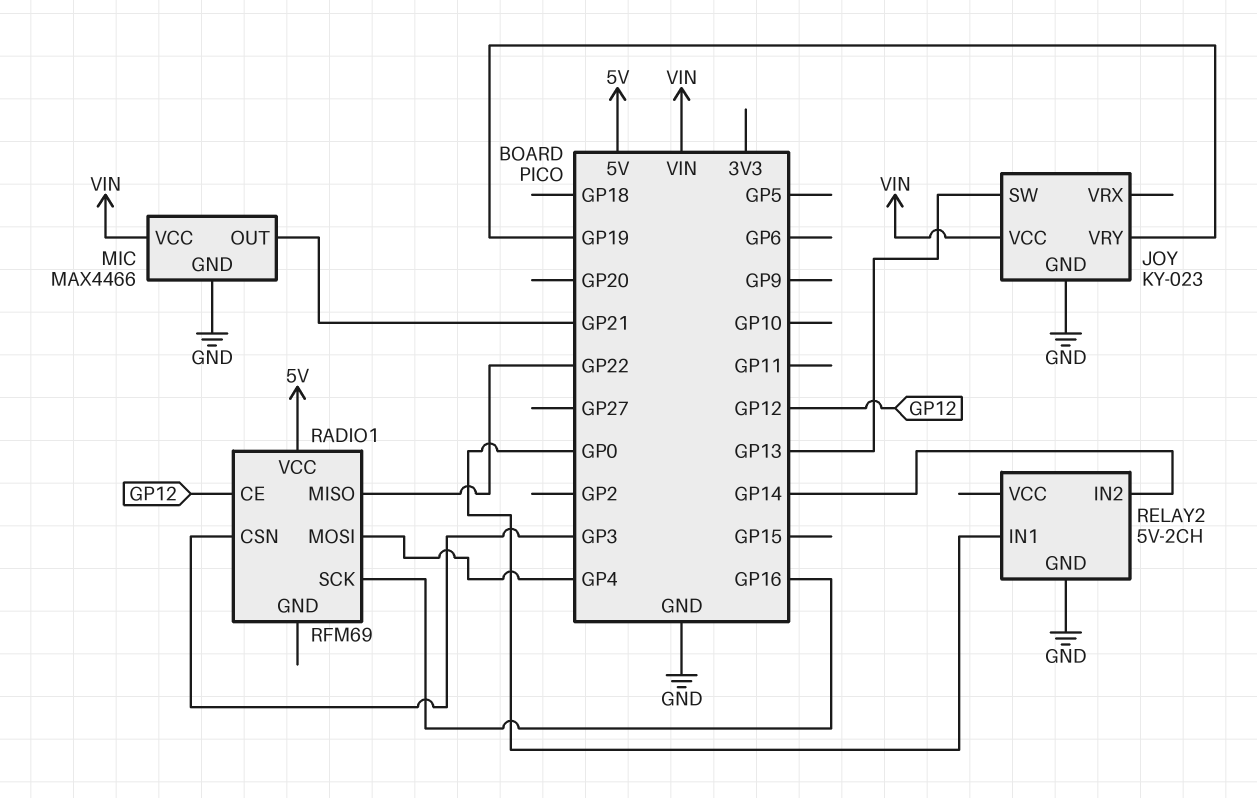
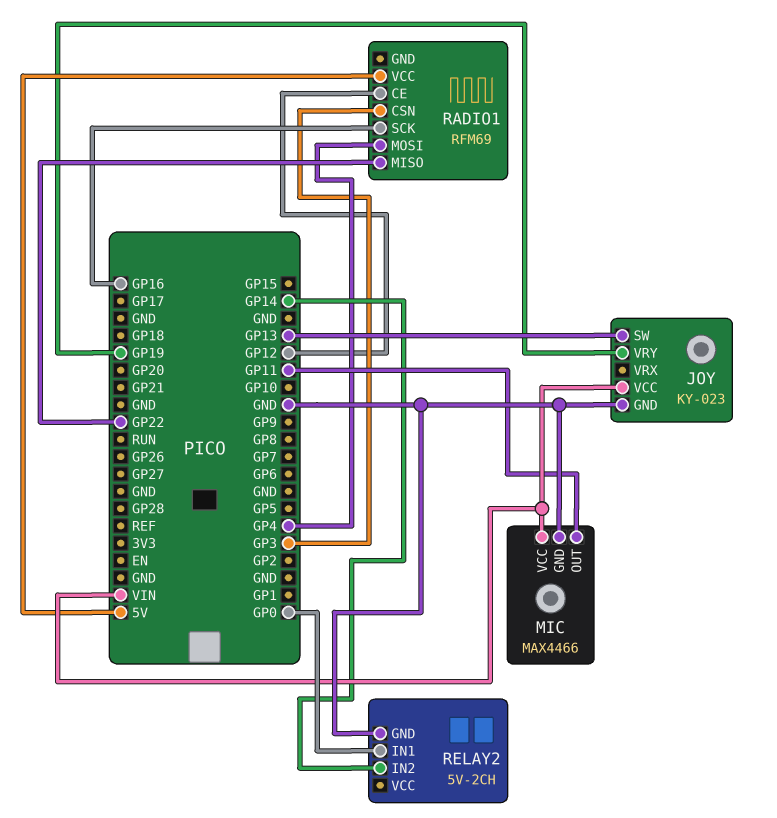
MIC pin OUT: GP21 -> GP11

